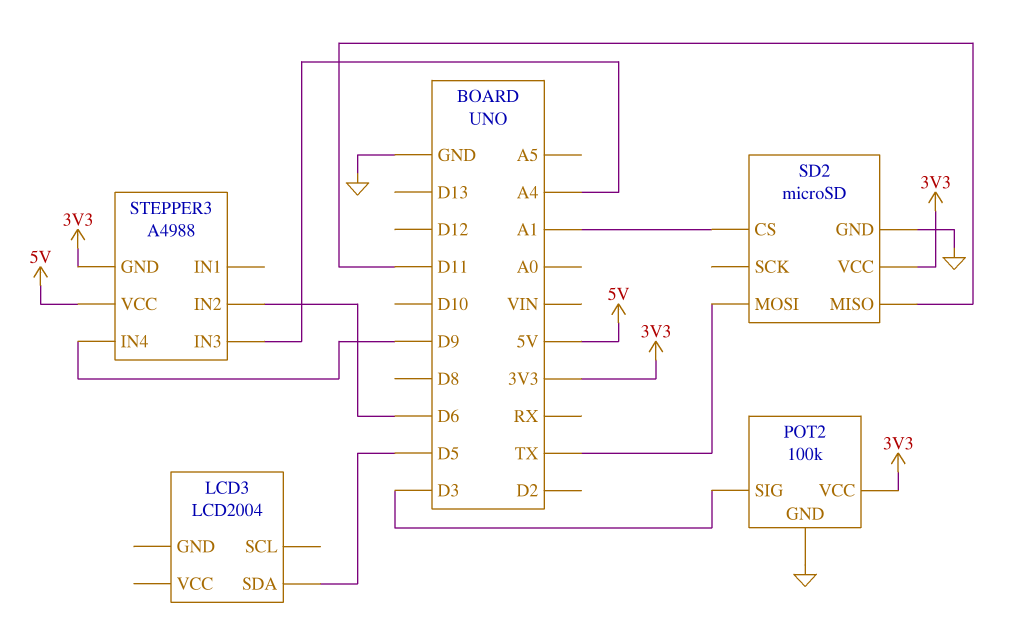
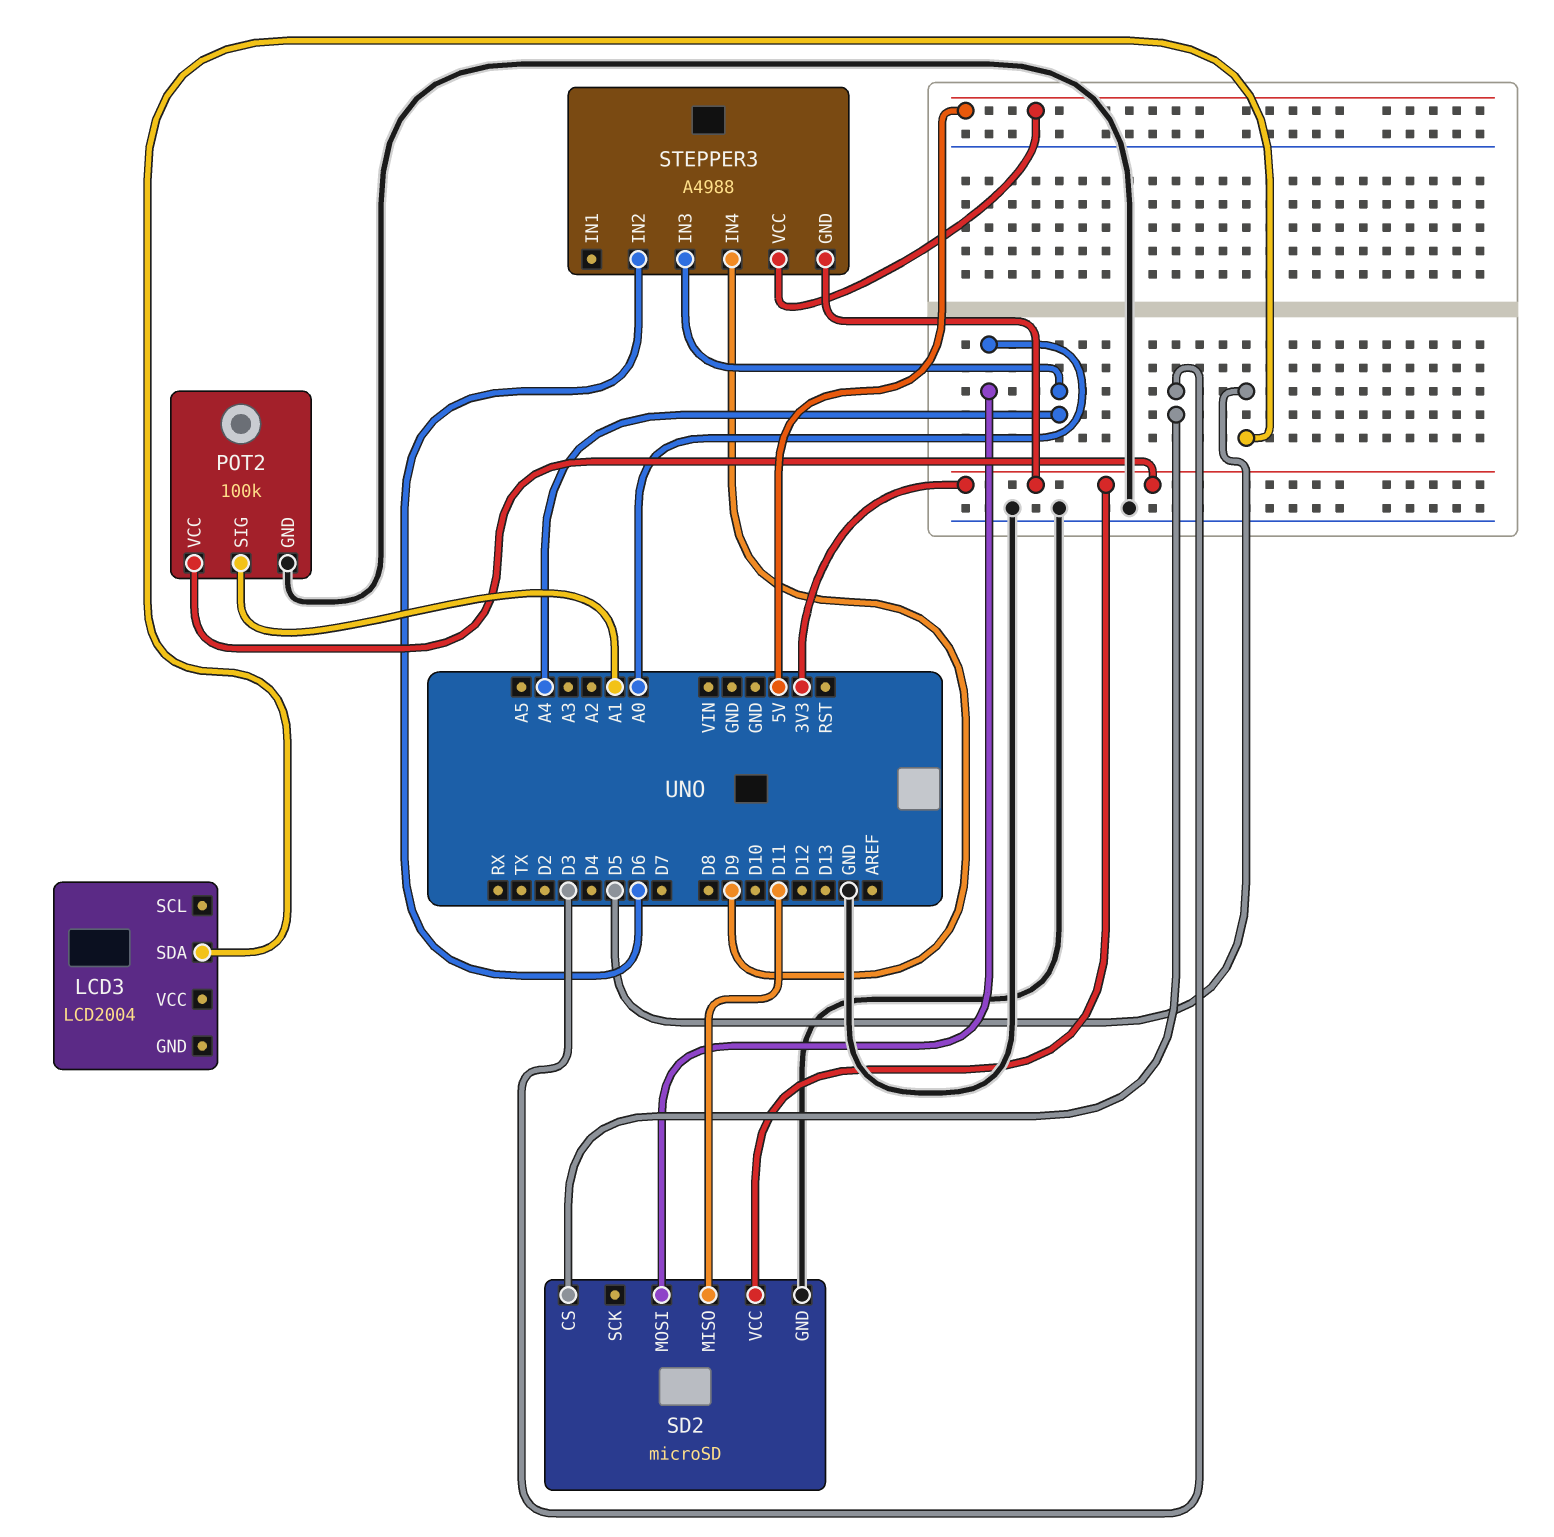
POT2 pin SIG: D3 -> A1
SD2 pin CS: A1 -> D3
SD2 pin MOSI: TX -> A0

